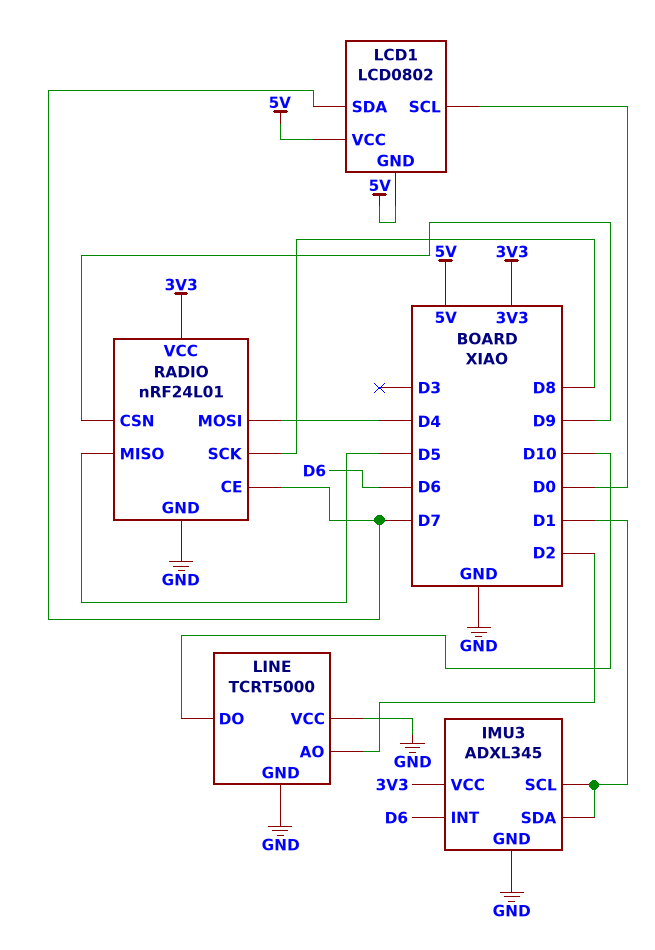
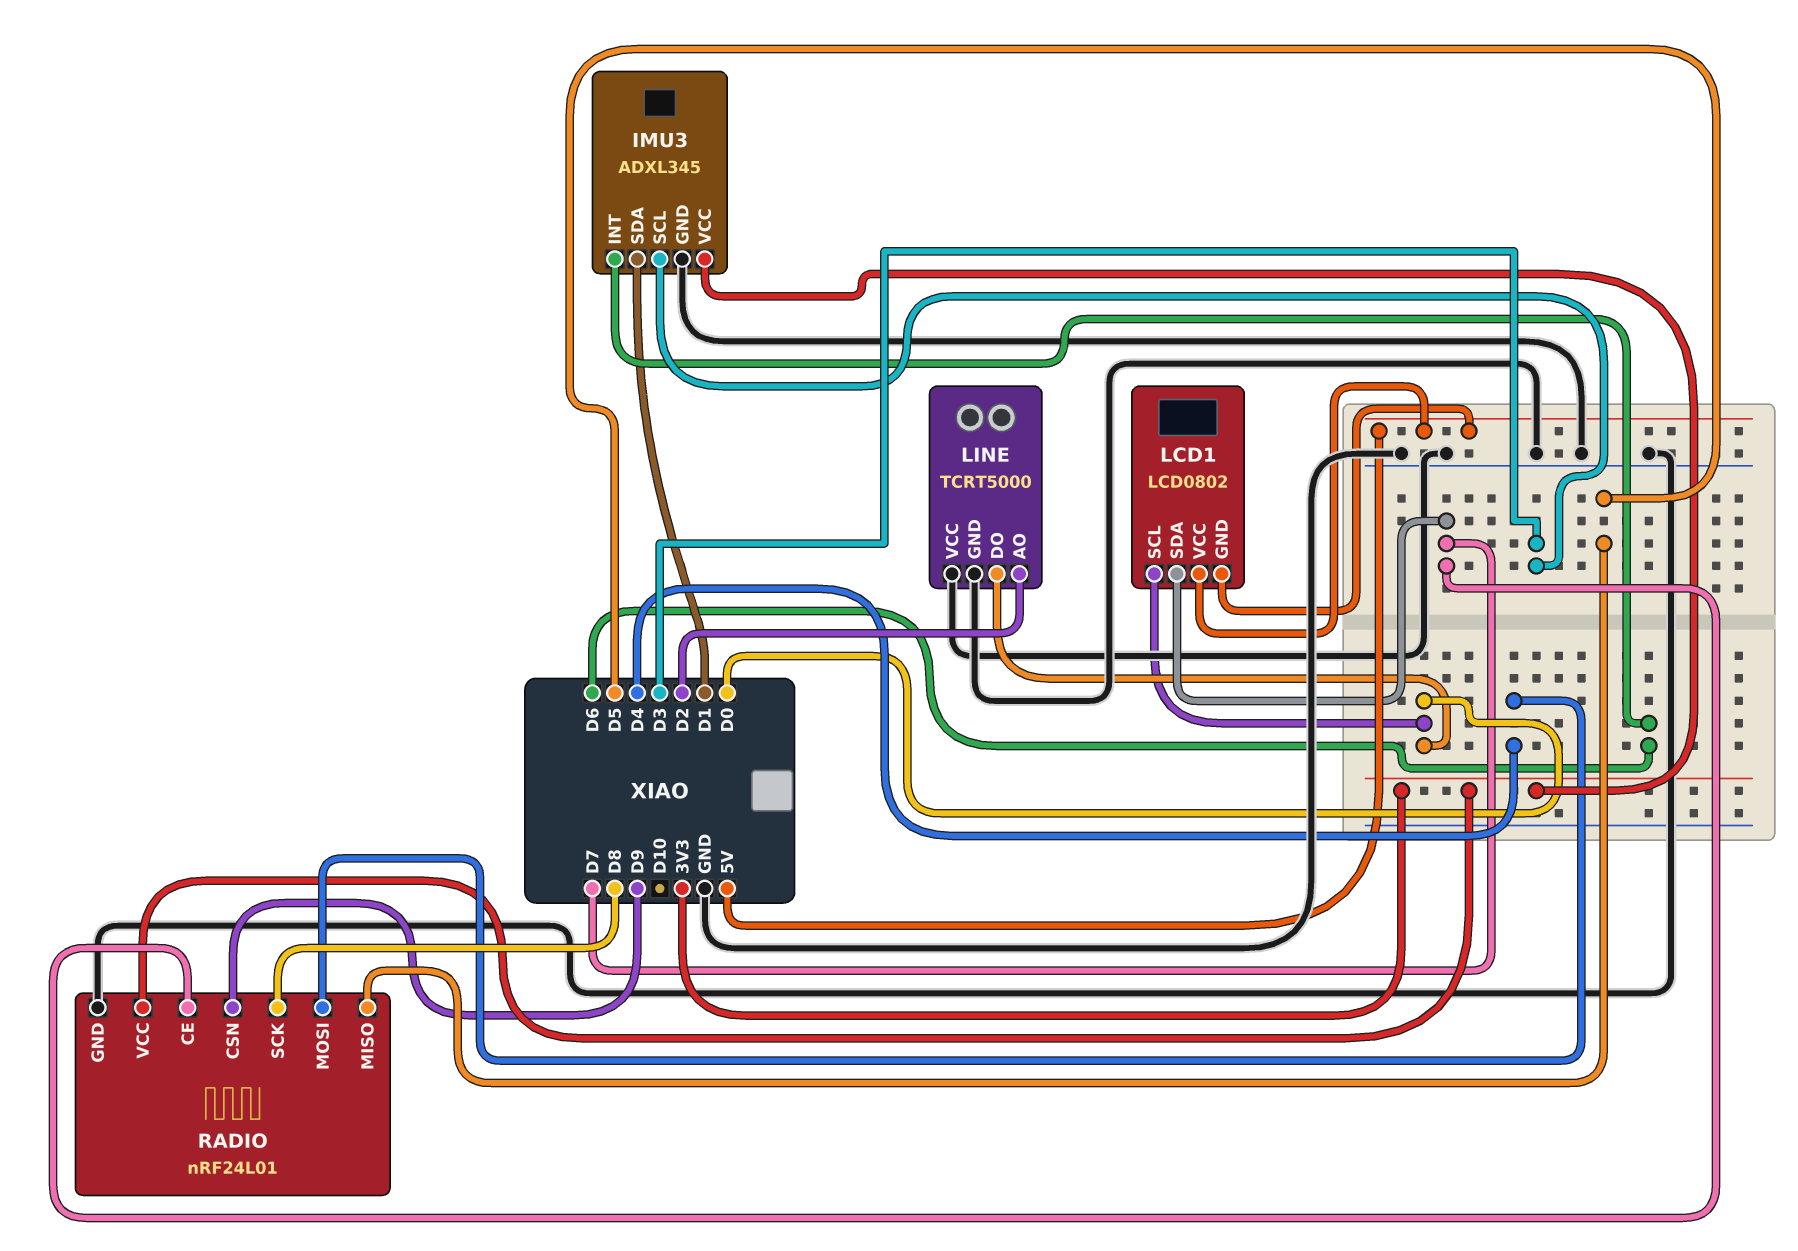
IMU3 pin SCL: D1 -> D3
LINE pin DO: D10 -> D0

